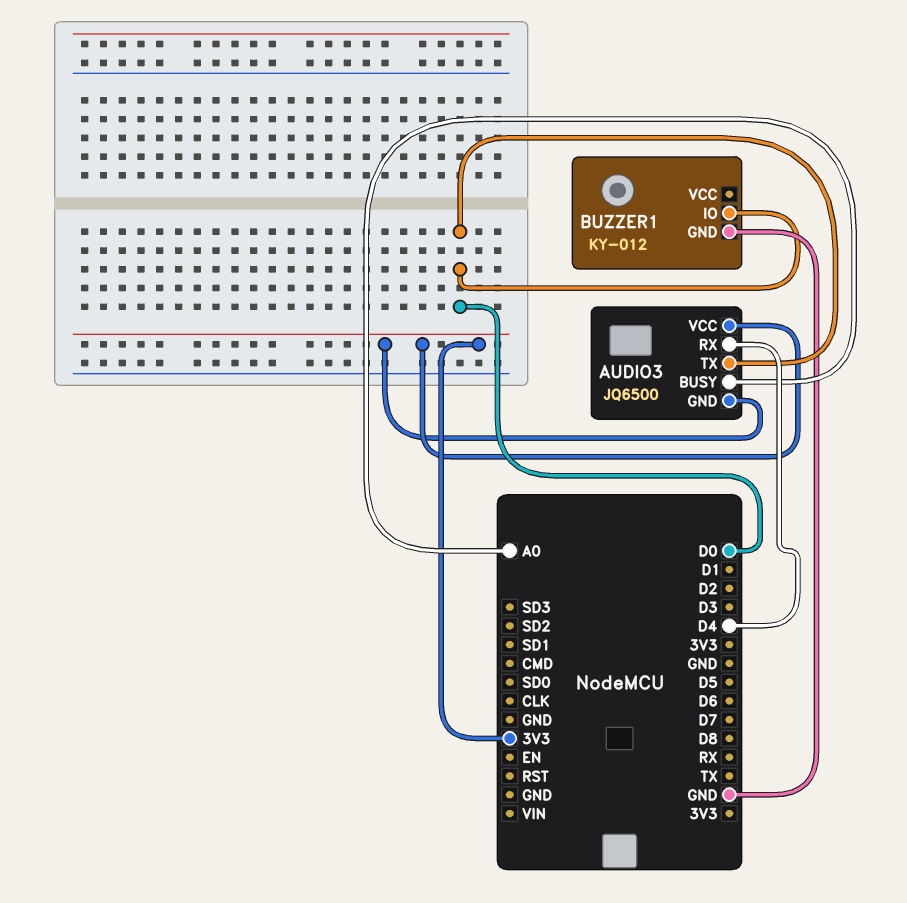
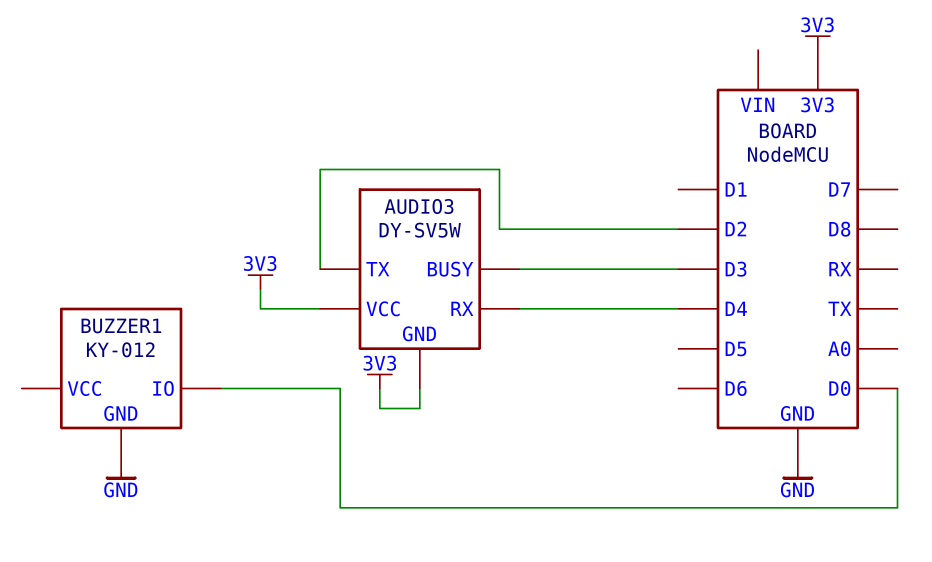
AUDIO3: JQ6500 -> DY-SV5W
AUDIO3 pin BUSY: A0 -> D3
AUDIO3 pin TX: D0 -> D2

